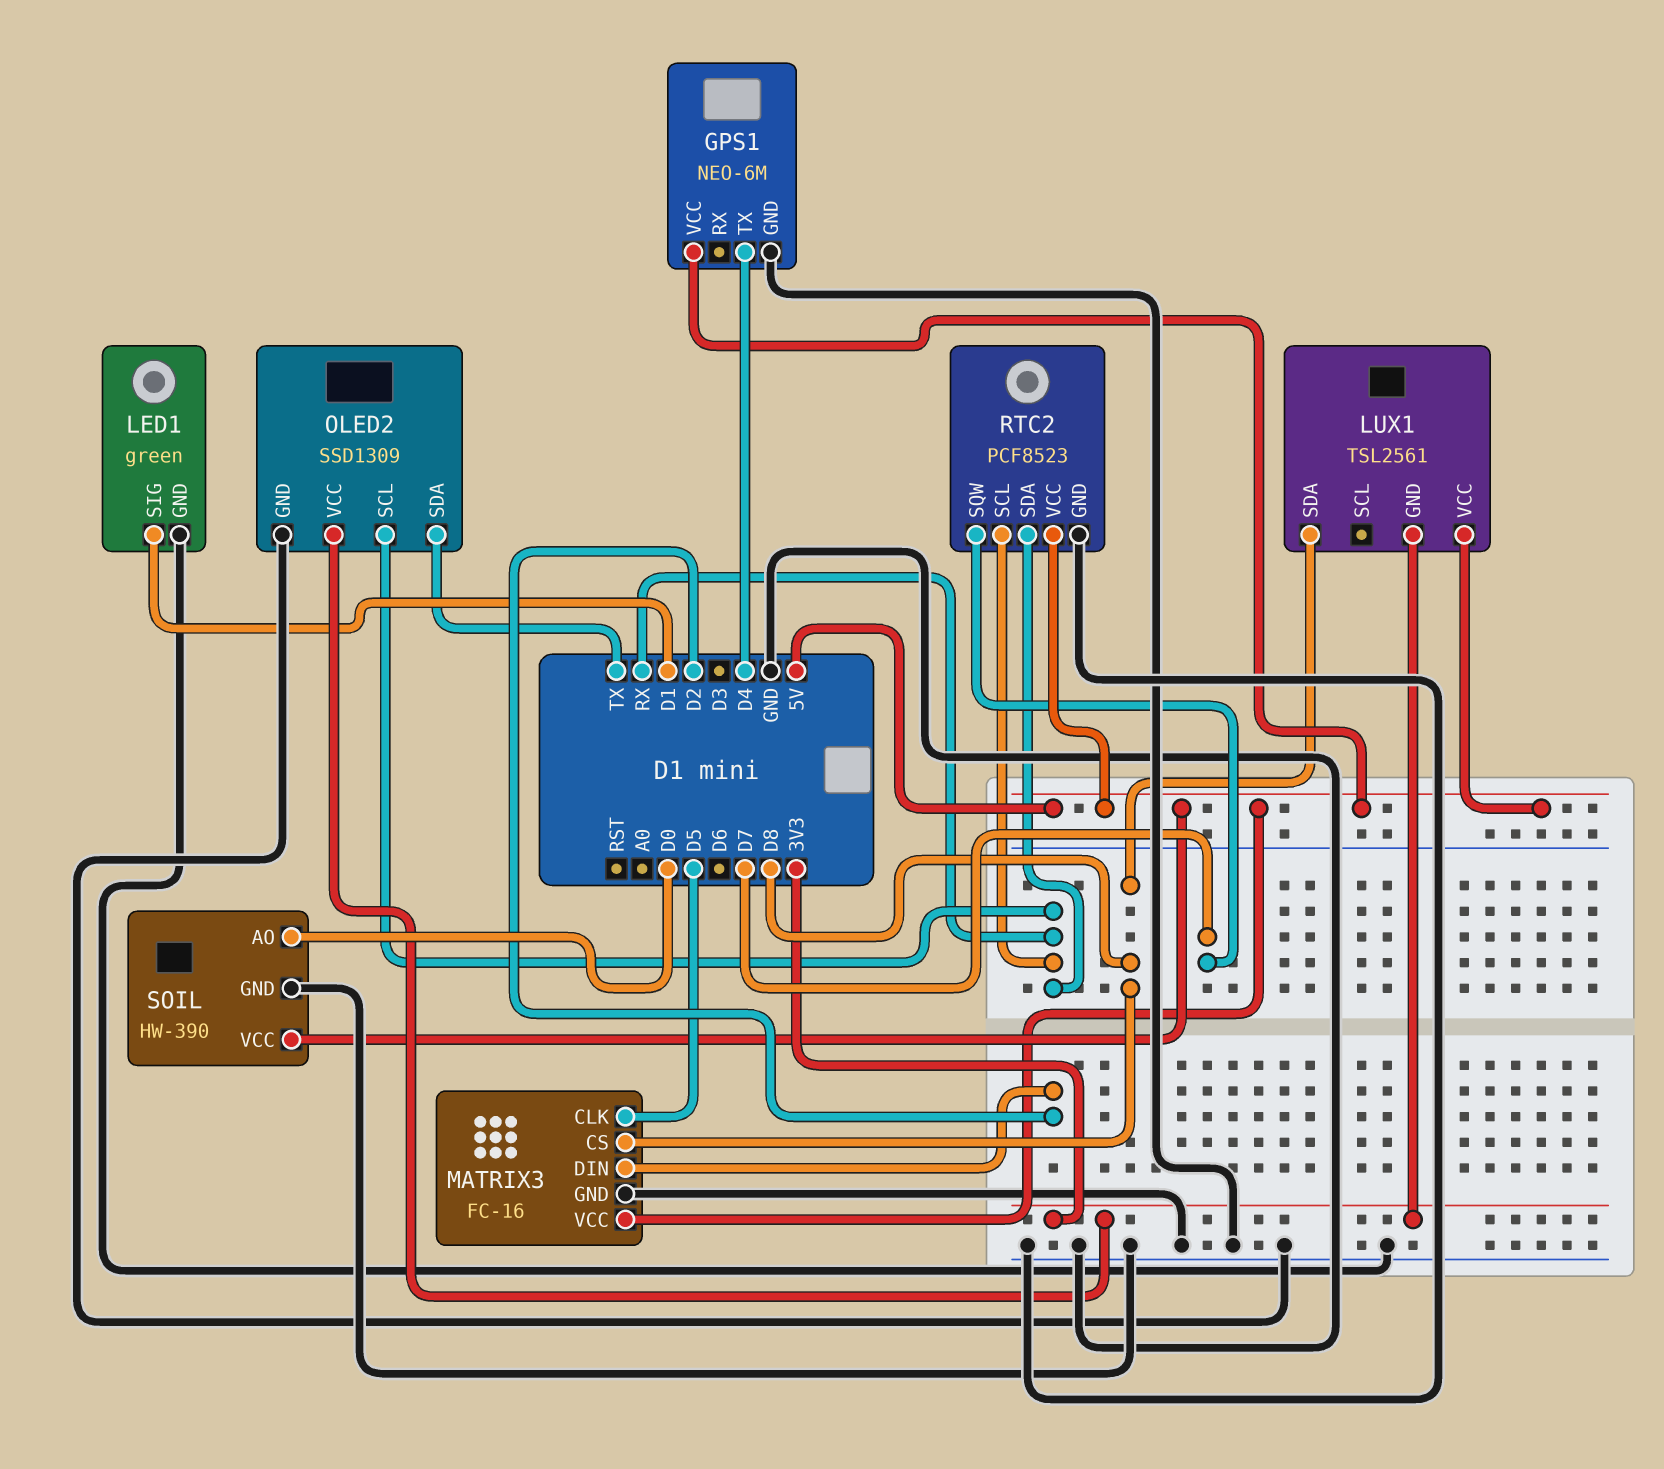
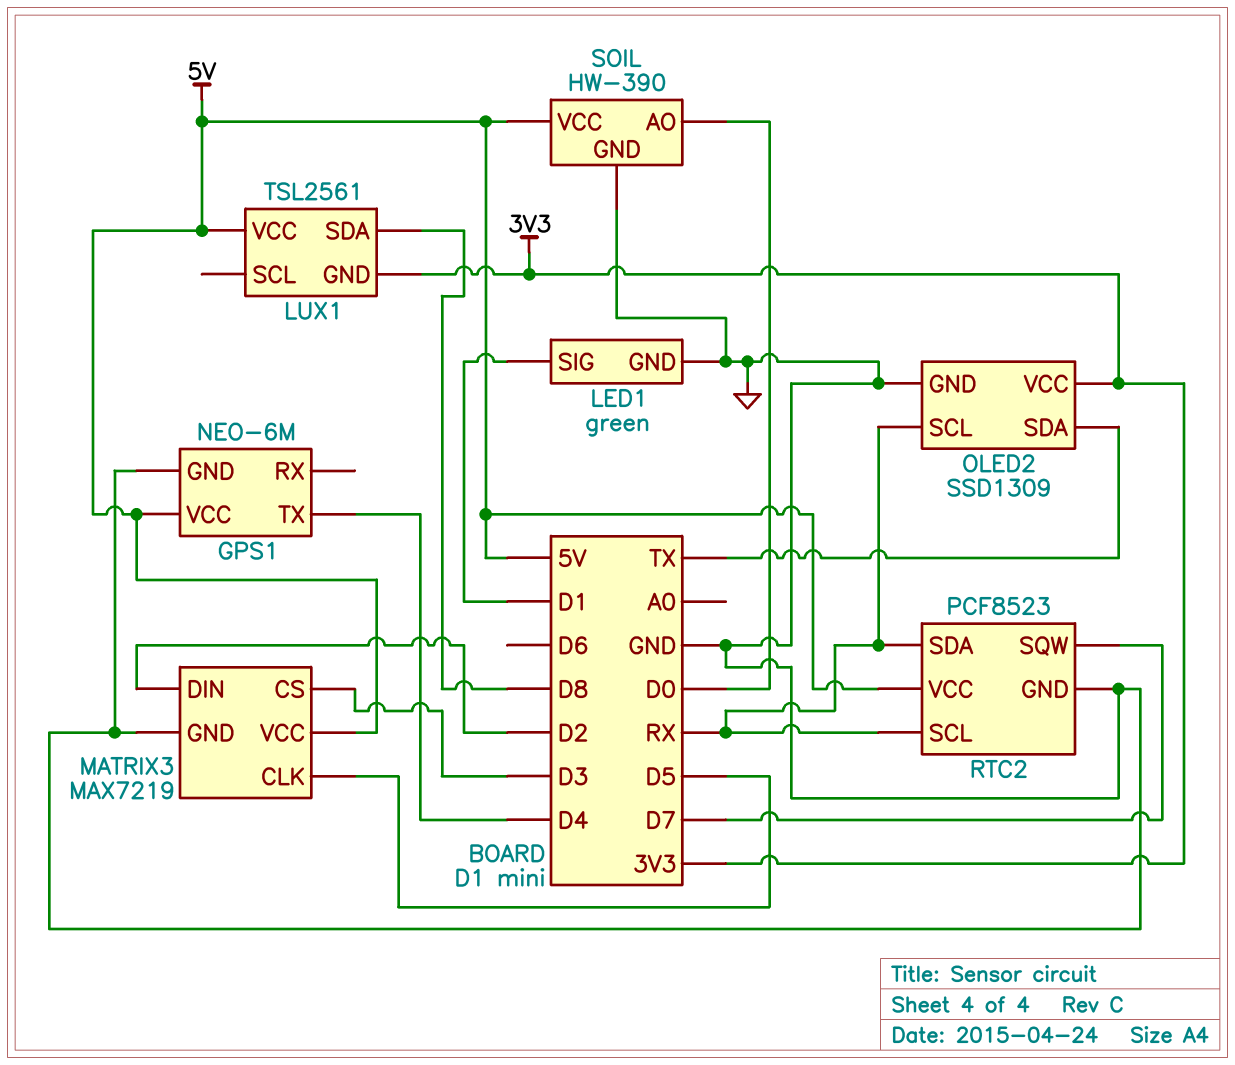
MATRIX3: FC-16 -> MAX7219
MATRIX3 pin CS: D8 -> D3

